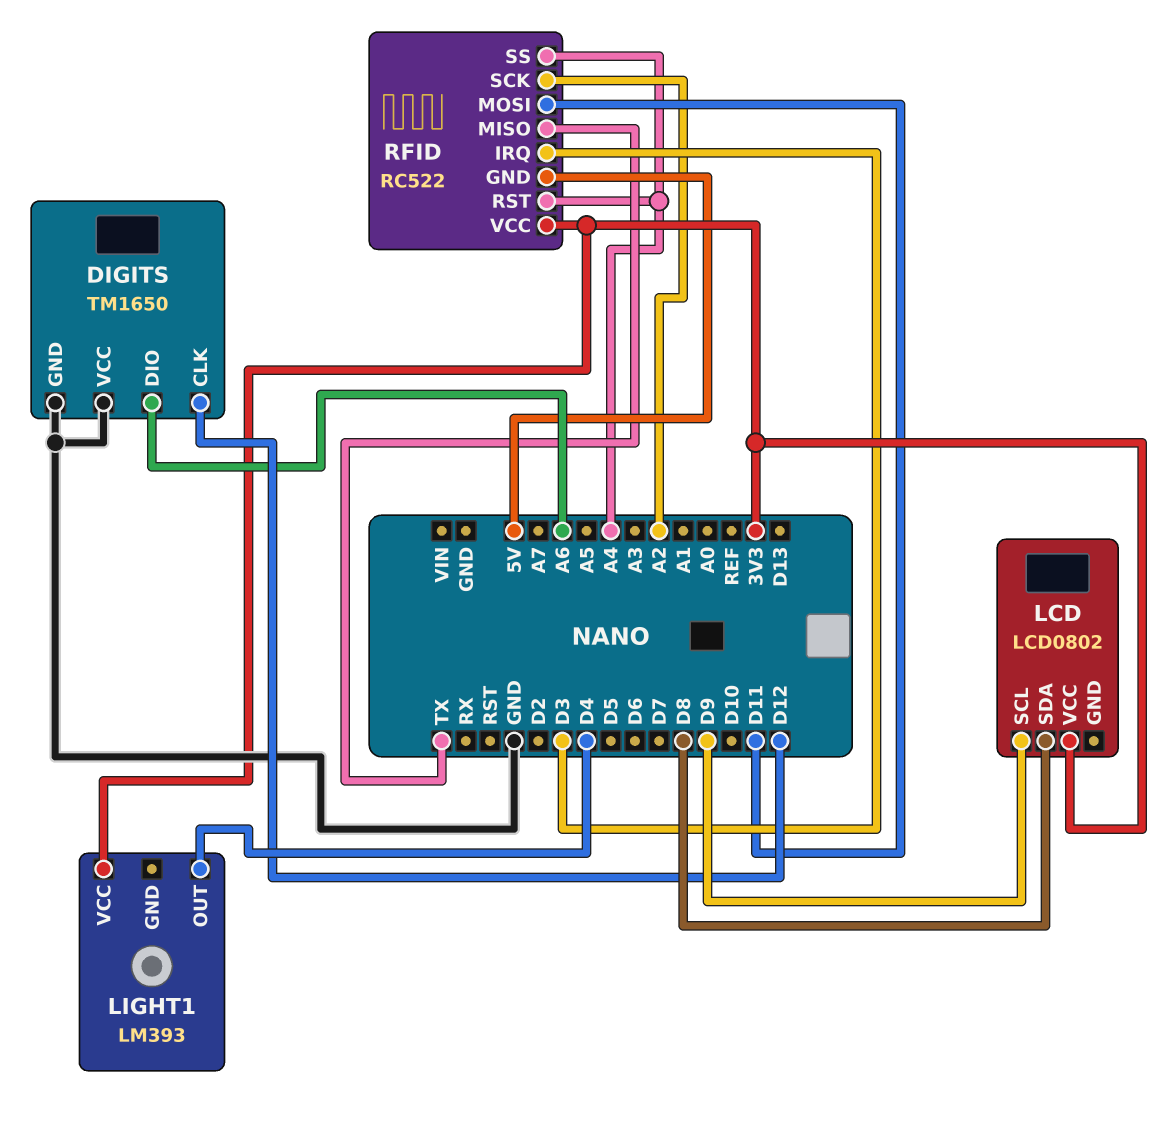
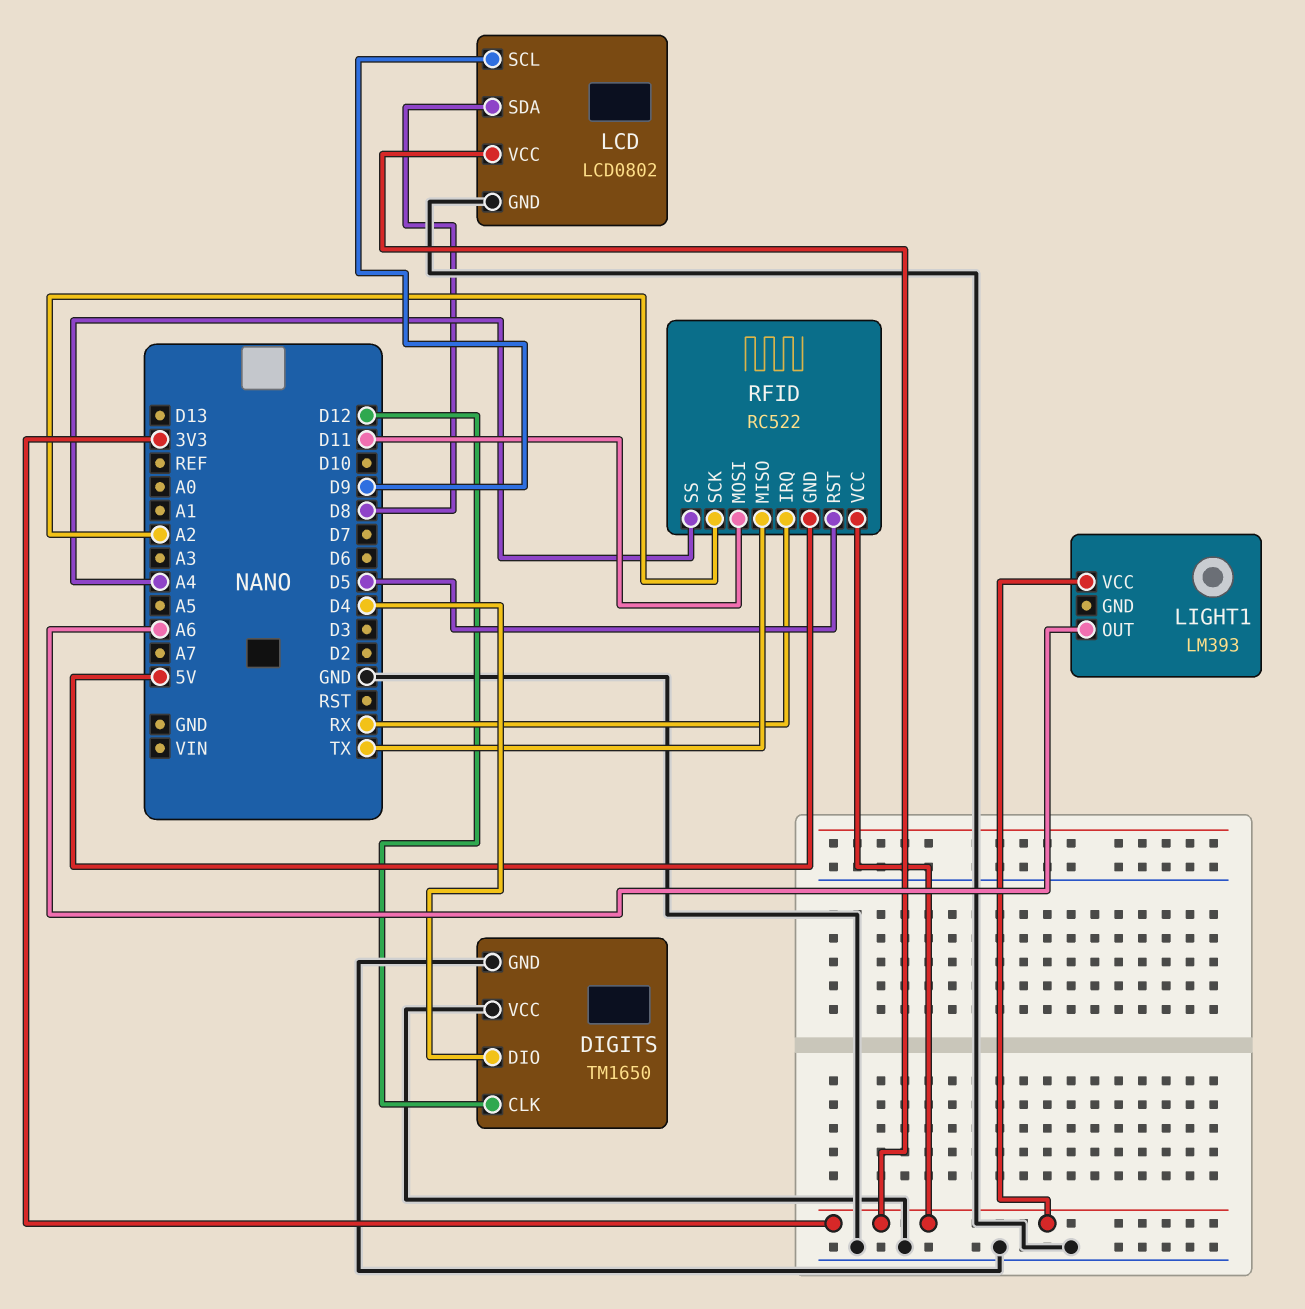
DIGITS pin DIO: A6 -> D4
LCD pin GND: none -> GND
LIGHT1 pin OUT: D4 -> A6
RFID pin IRQ: D3 -> RX
RFID pin RST: A4 -> D5

